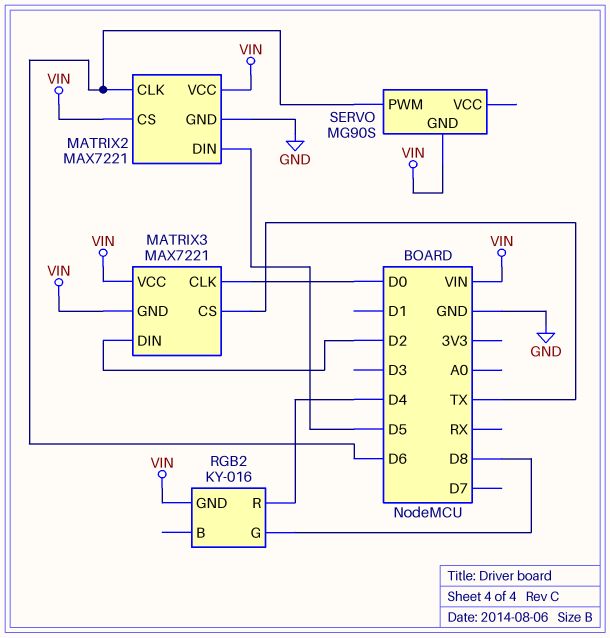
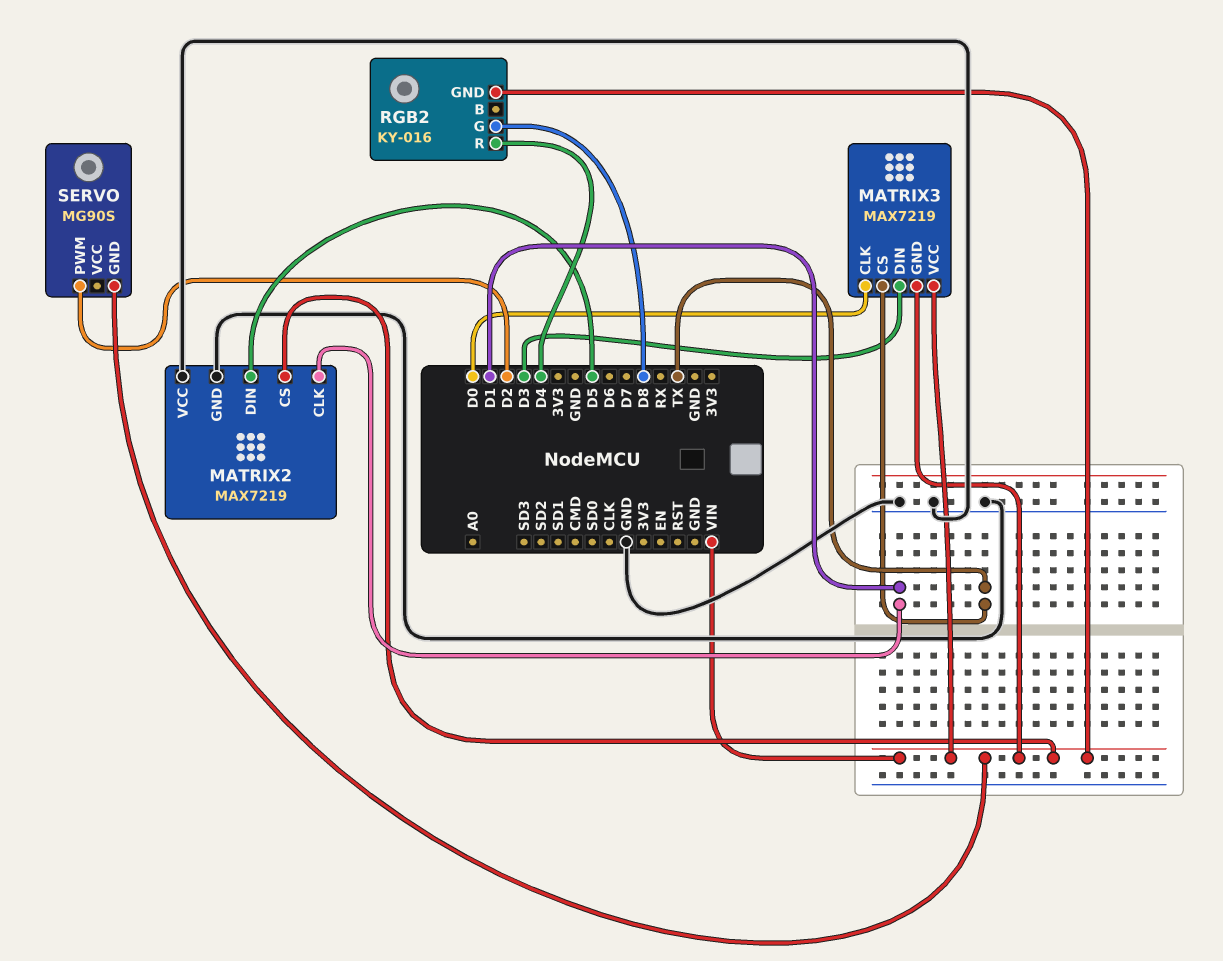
MATRIX2: MAX7221 -> MAX7219
MATRIX2 pin CLK: D6 -> D1
MATRIX2 pin VCC: VIN -> GND
MATRIX3: MAX7221 -> MAX7219
MATRIX3 pin DIN: D2 -> D3
SERVO pin PWM: D6 -> D2

